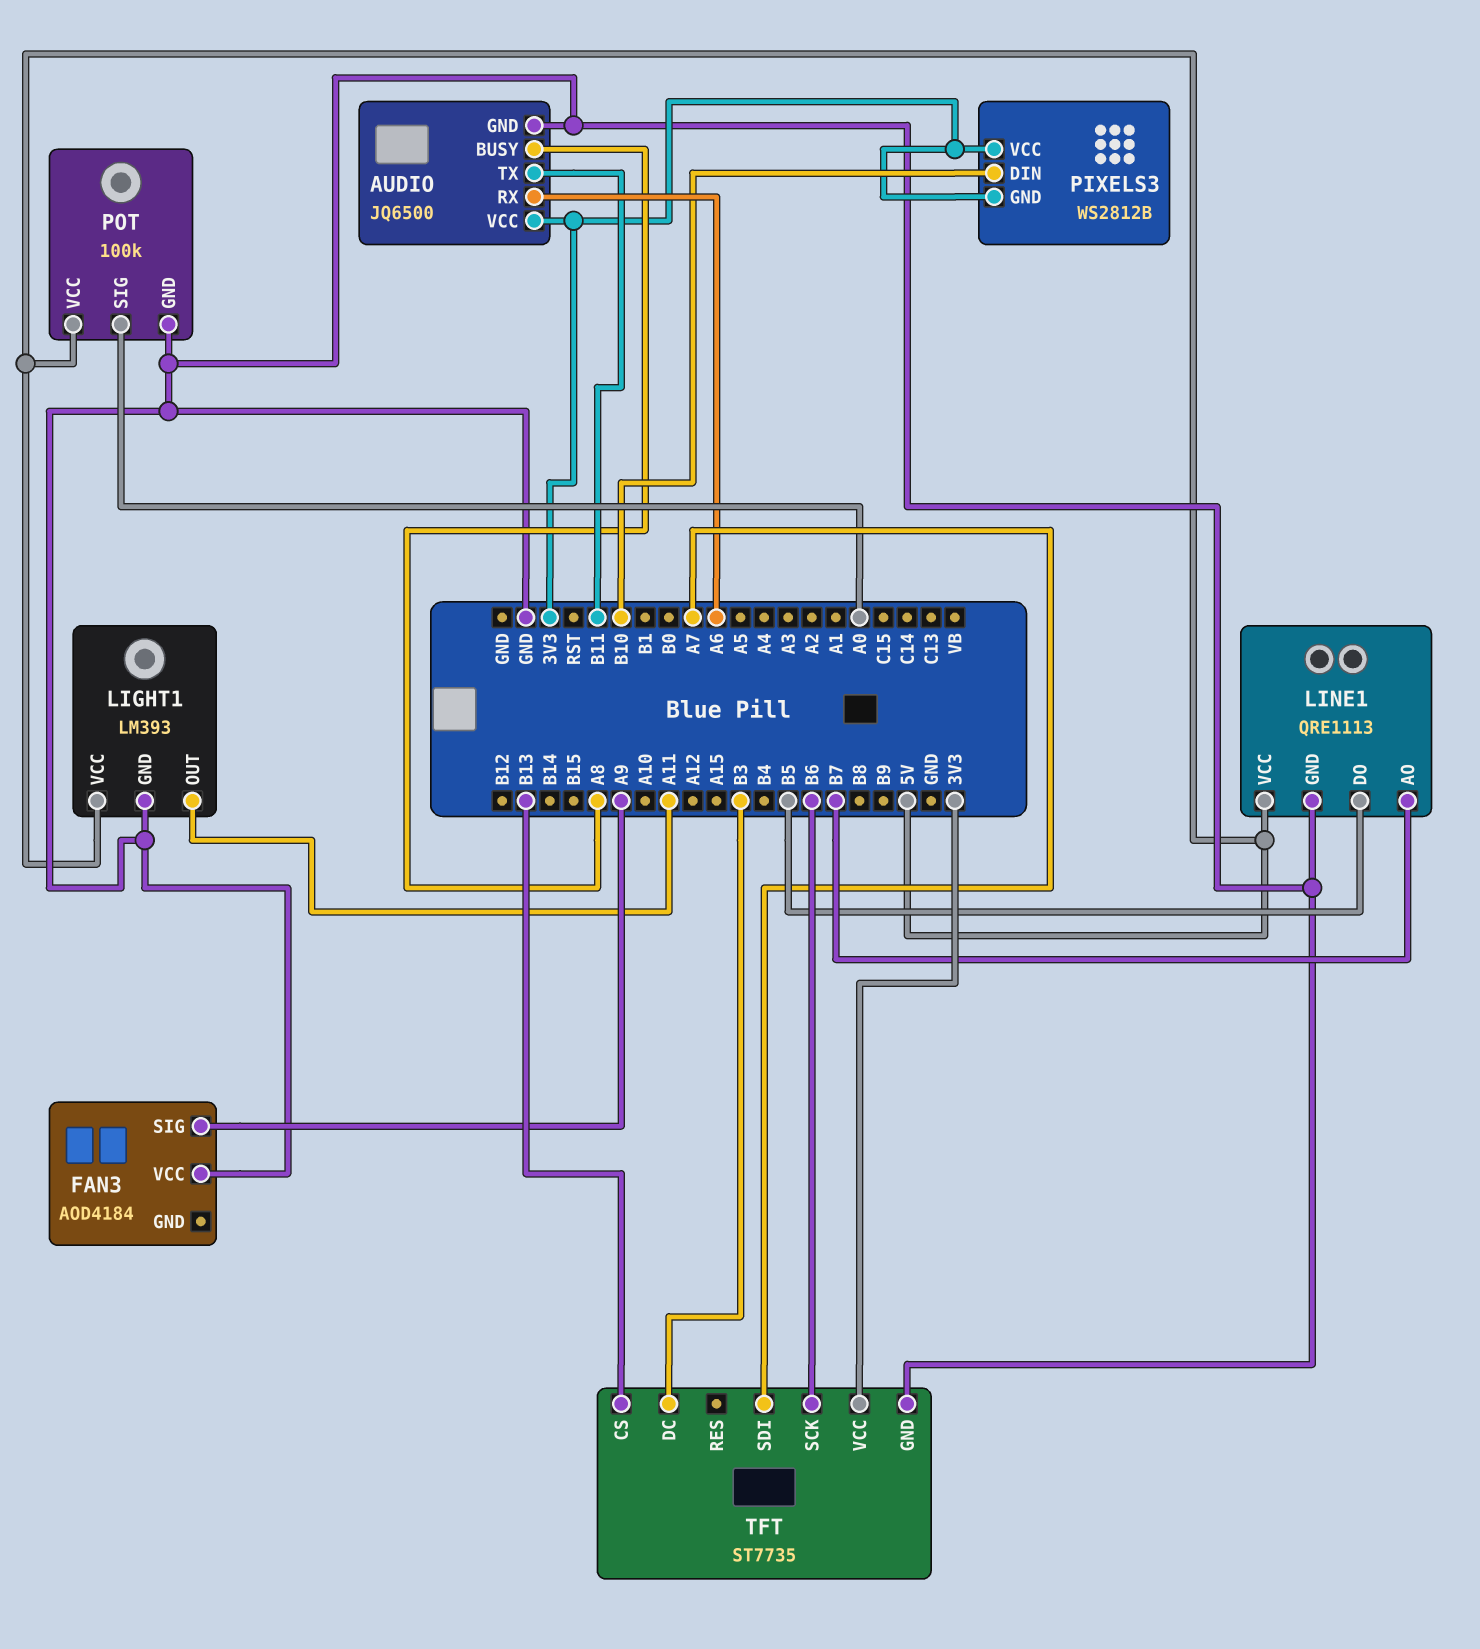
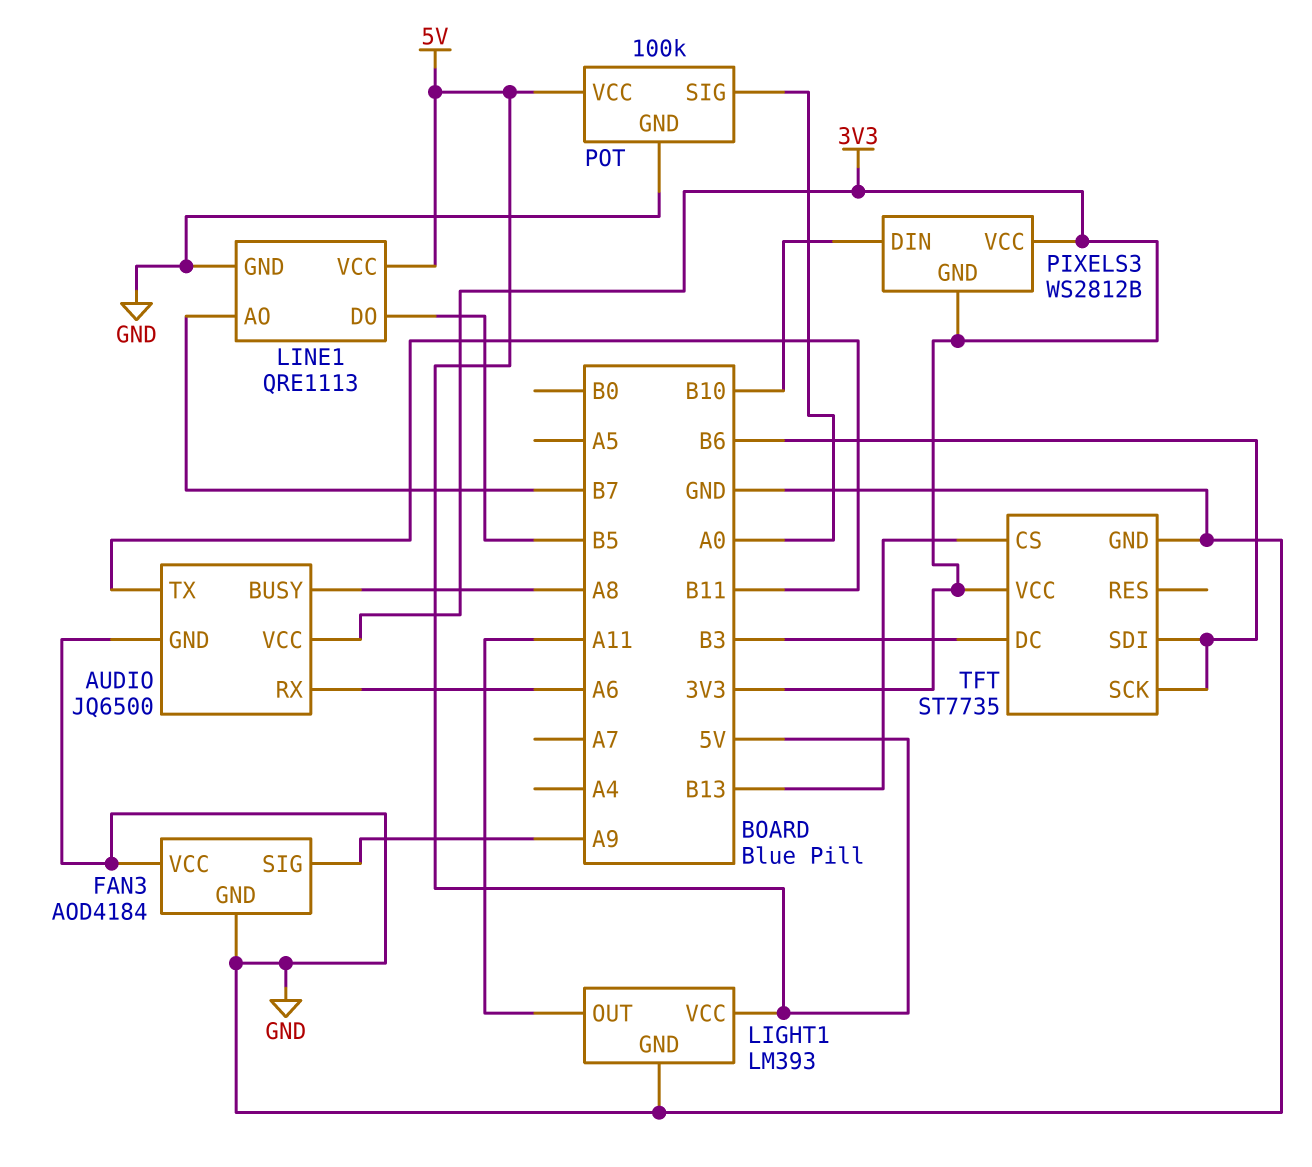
FAN3 pin GND: none -> GND
TFT pin SDI: A7 -> B6

